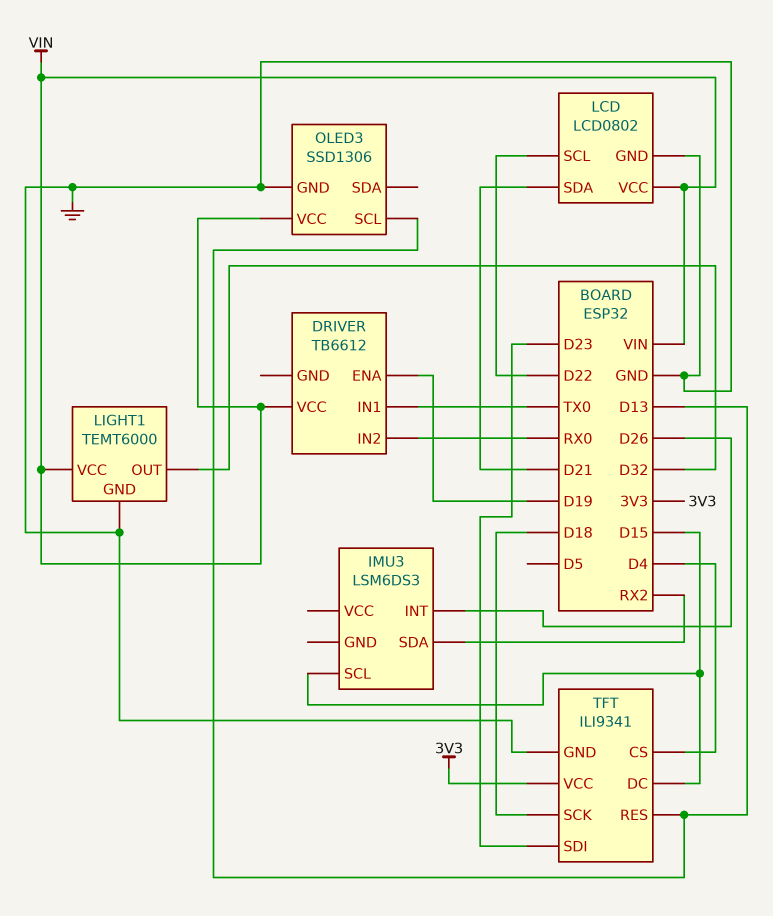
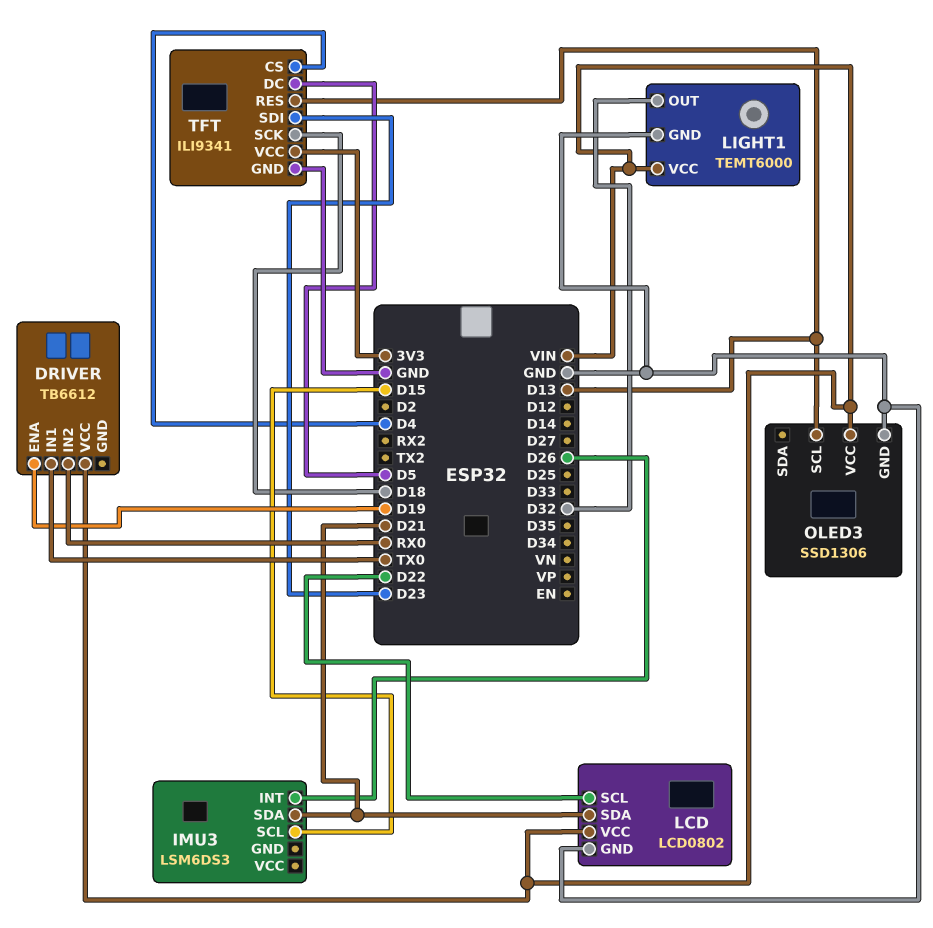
IMU3 pin SDA: RX2 -> D21
TFT pin DC: D15 -> D5

